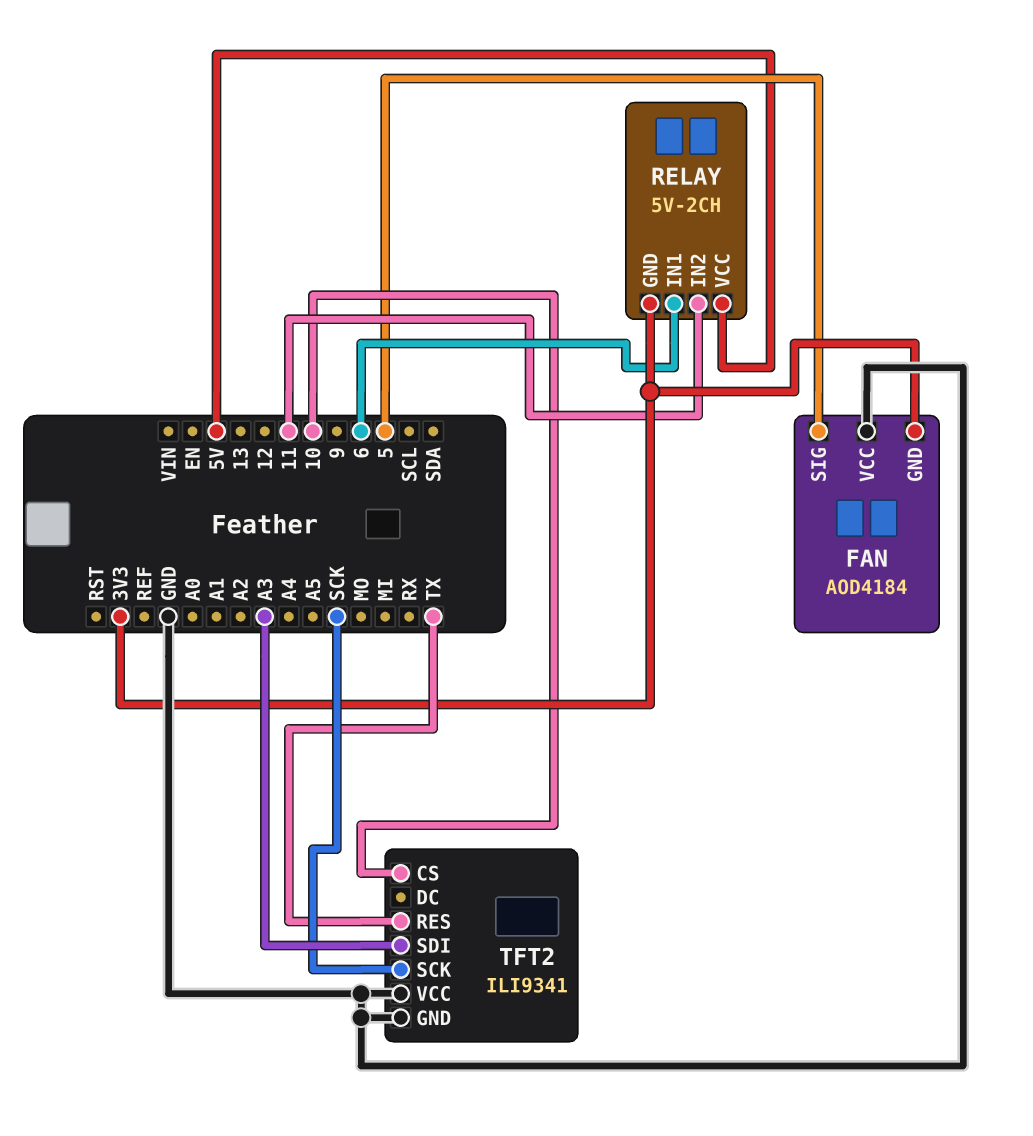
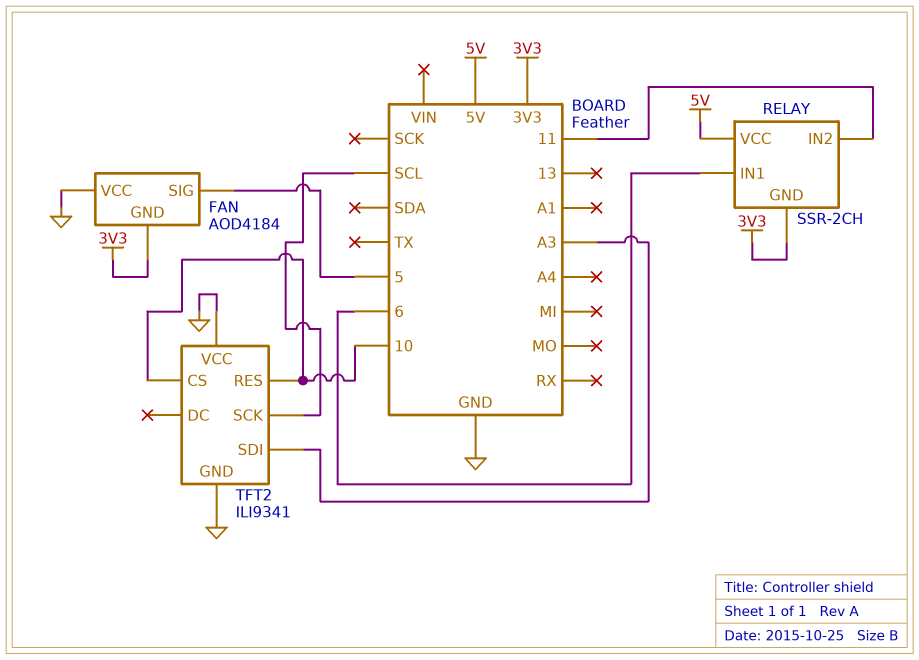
RELAY: 5V-2CH -> SSR-2CH
TFT2 pin RES: TX -> 10
TFT2 pin SCK: SCK -> SCL

